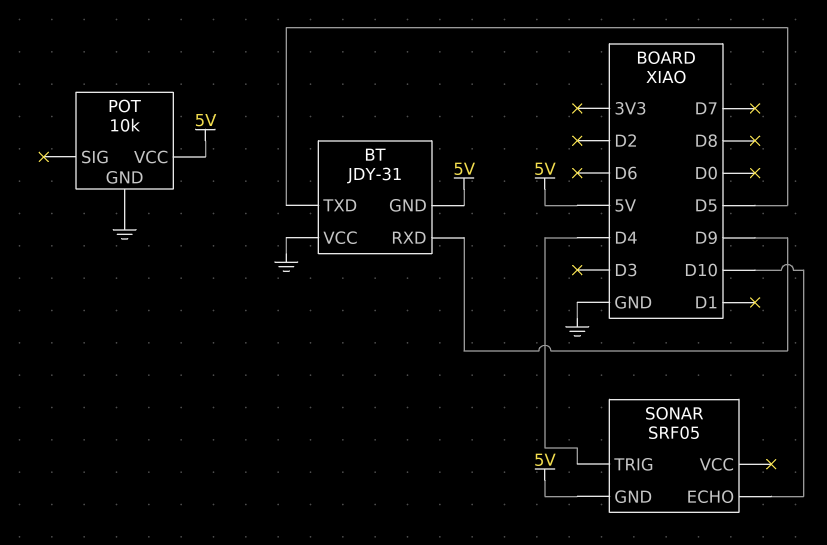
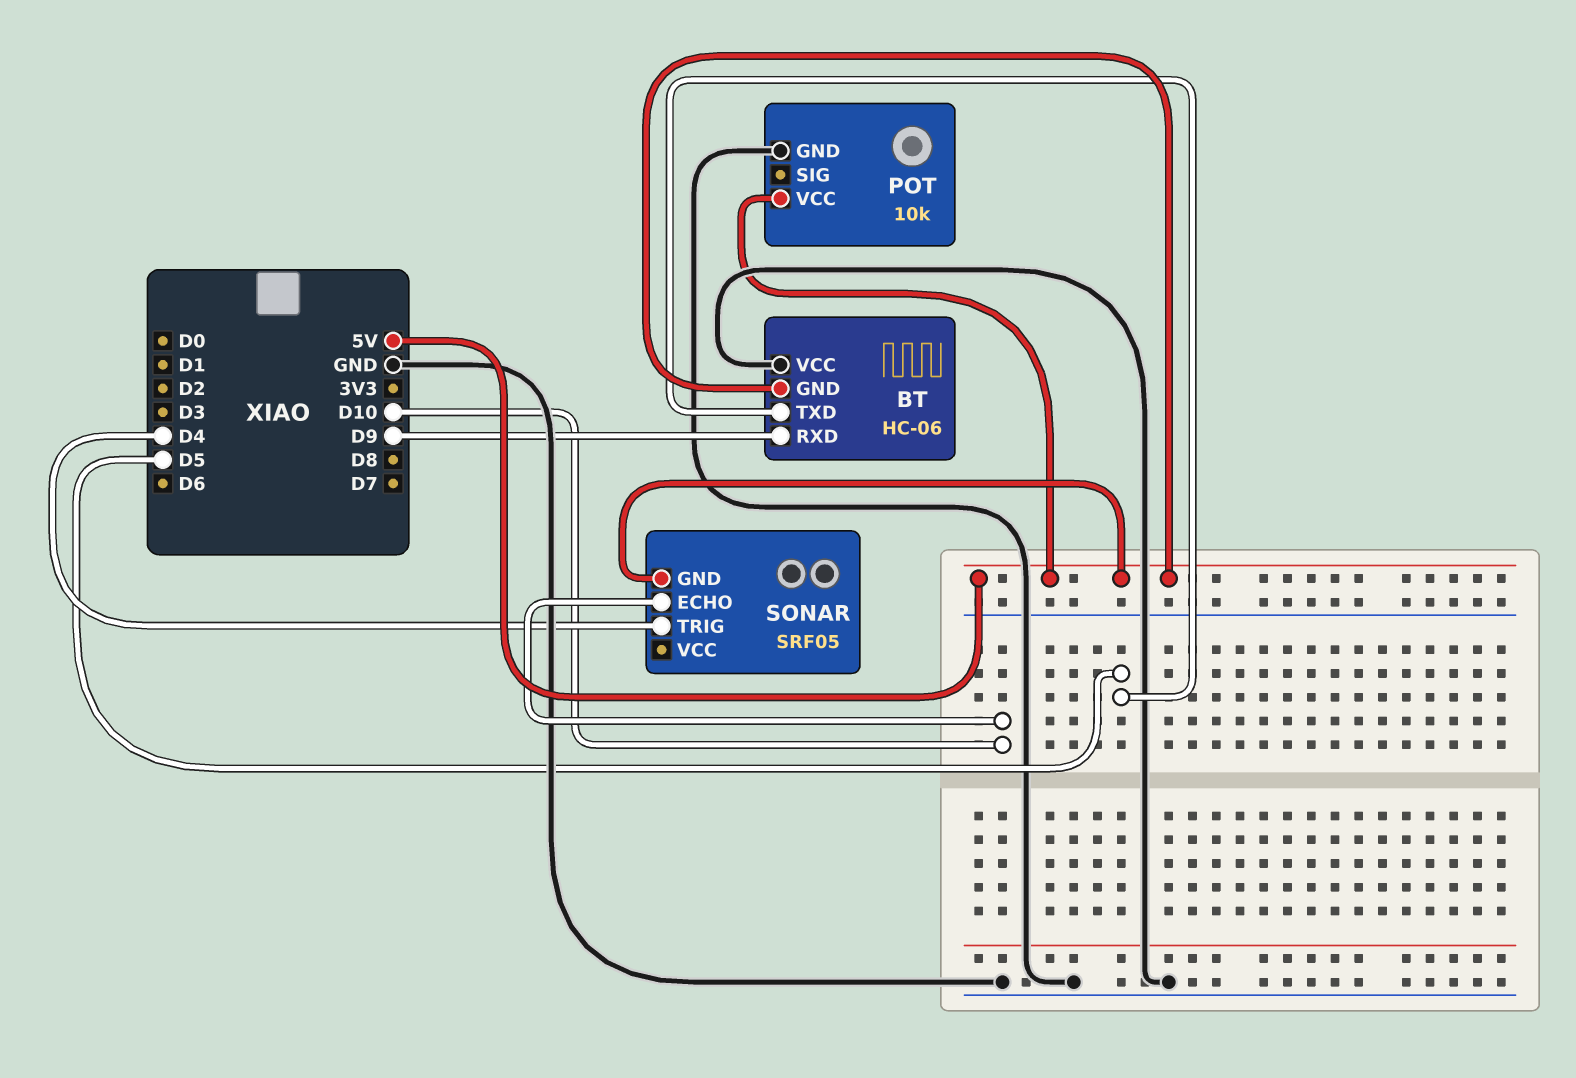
BT: JDY-31 -> HC-06

